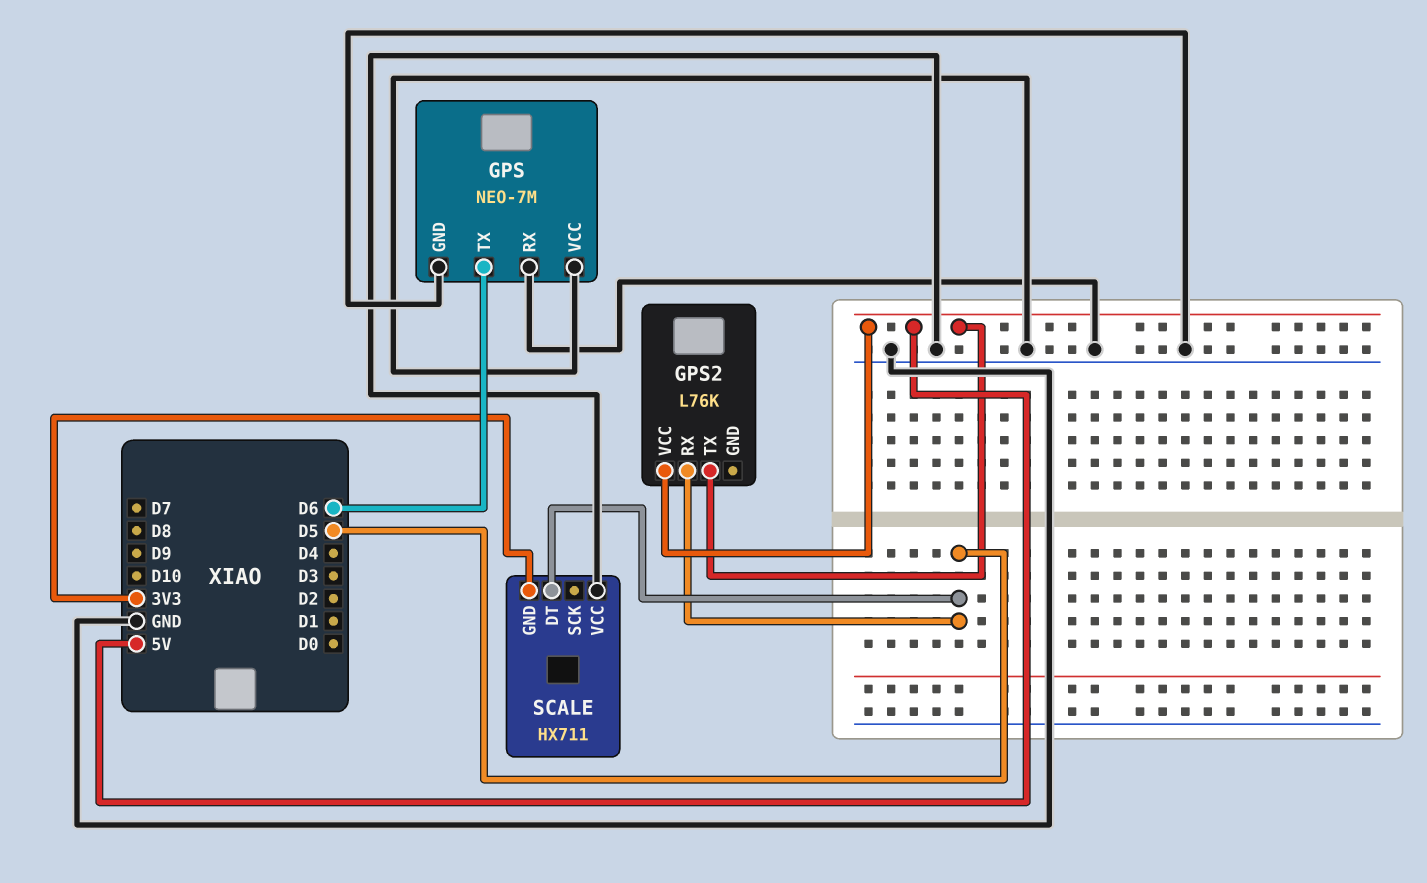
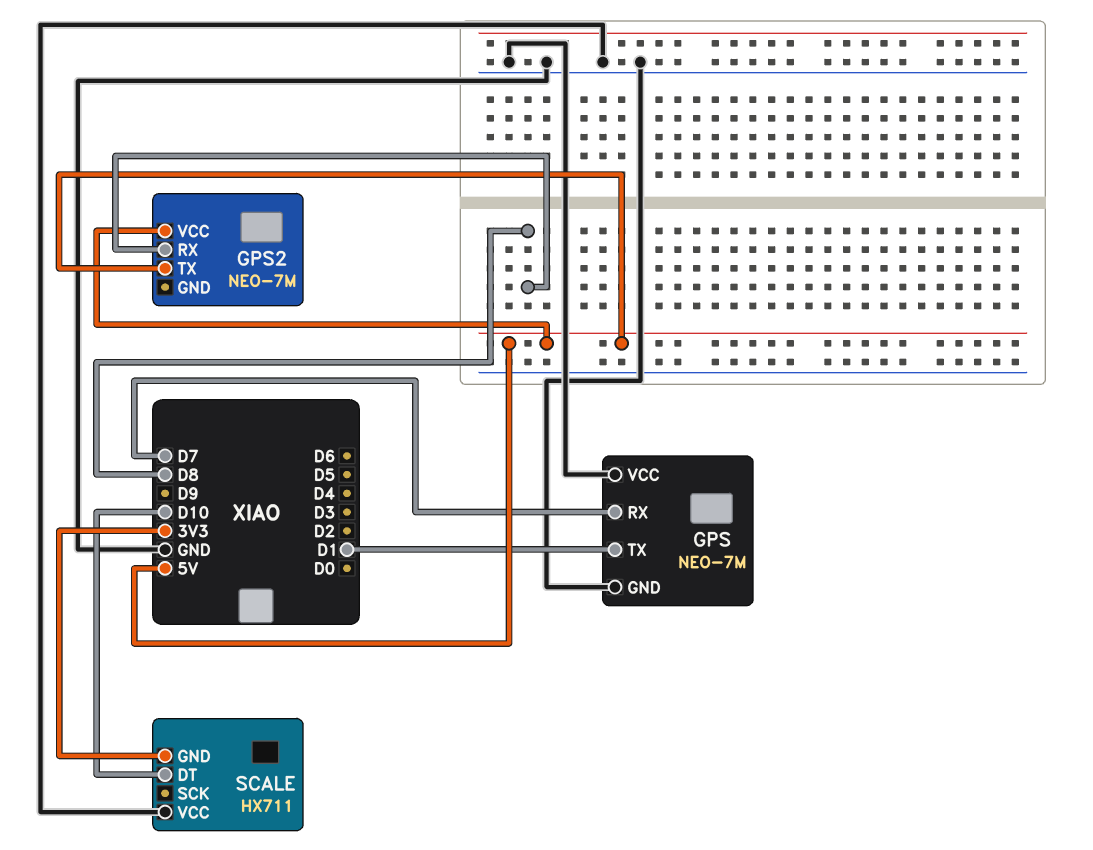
GPS pin RX: GND -> D7
GPS pin TX: D6 -> D1
GPS2: L76K -> NEO-7M
GPS2 pin RX: D5 -> D8
SCALE pin DT: D5 -> D10

